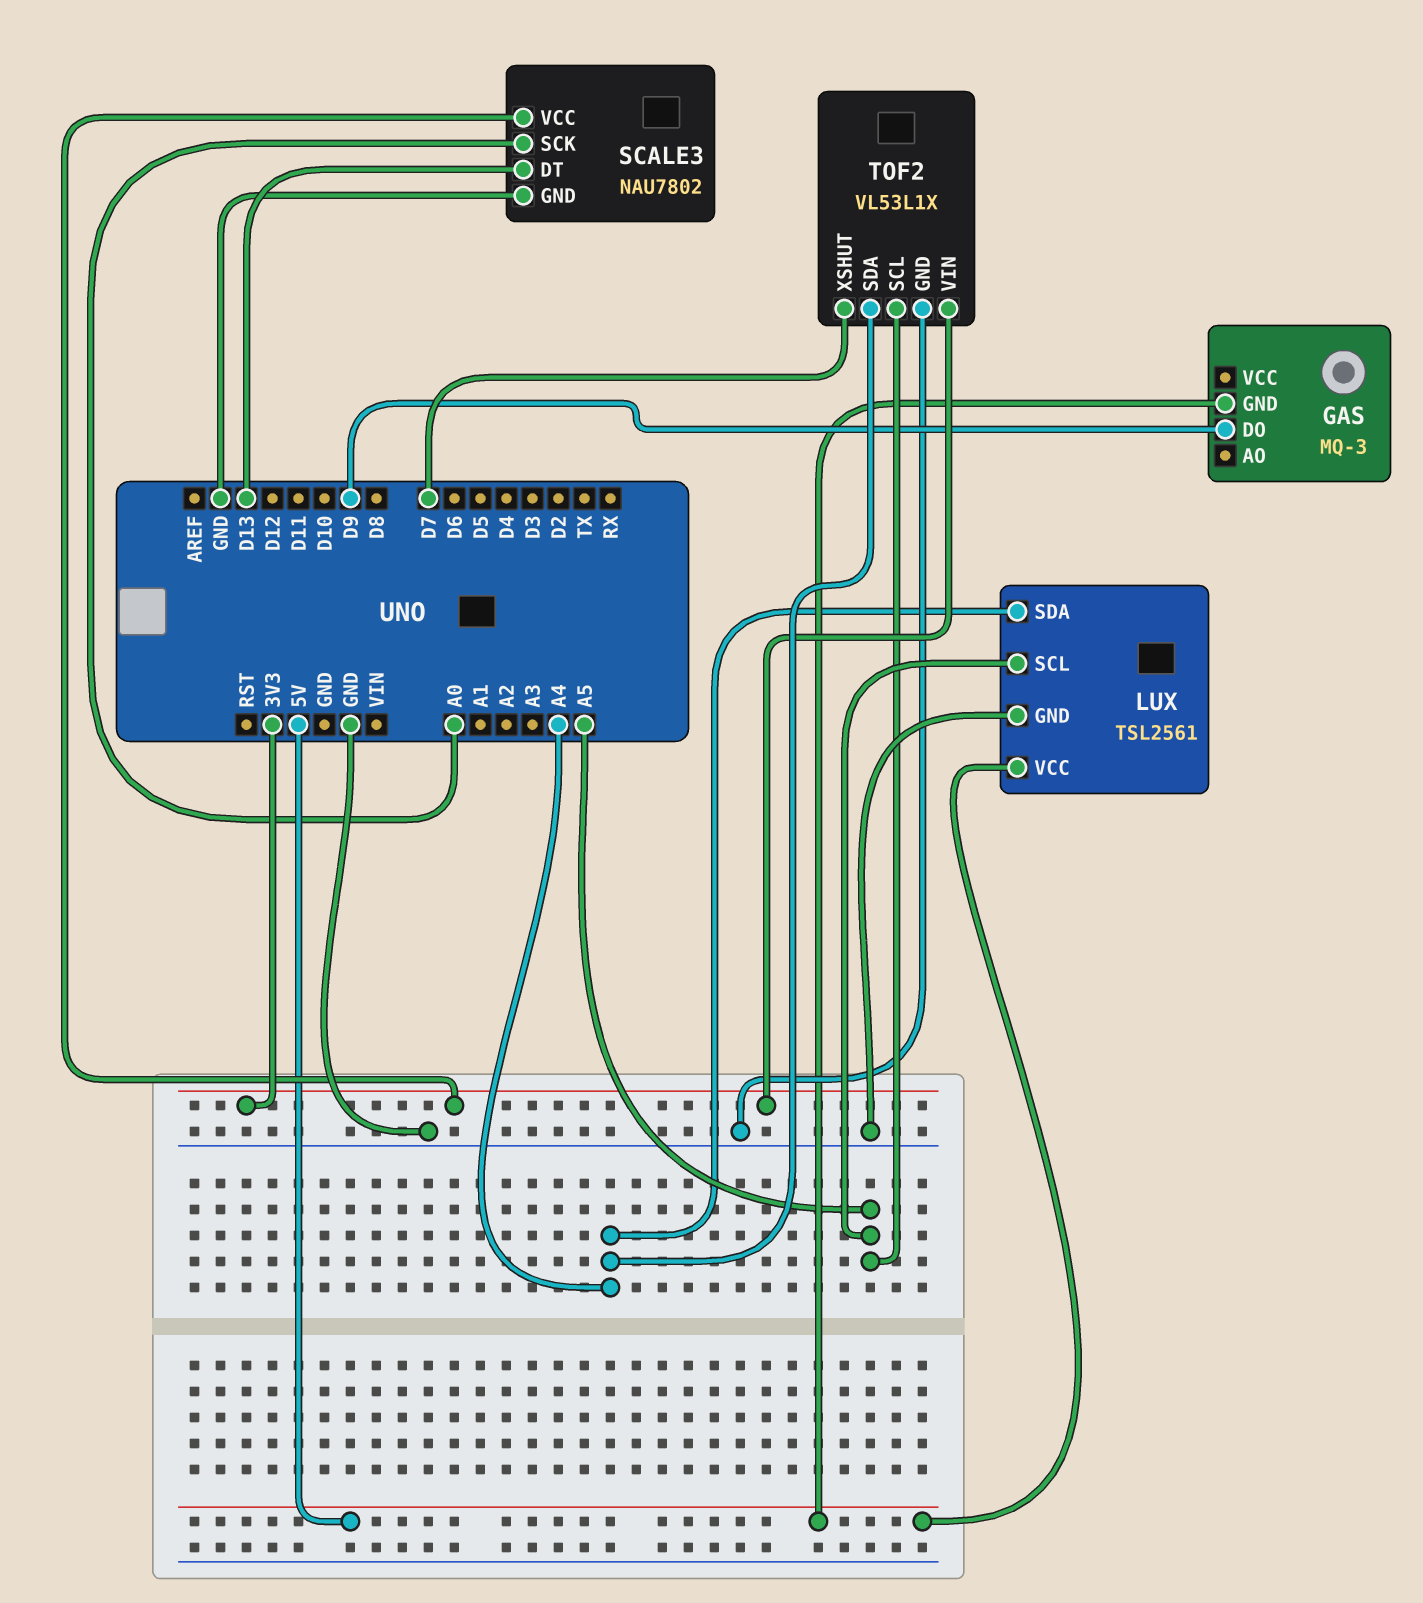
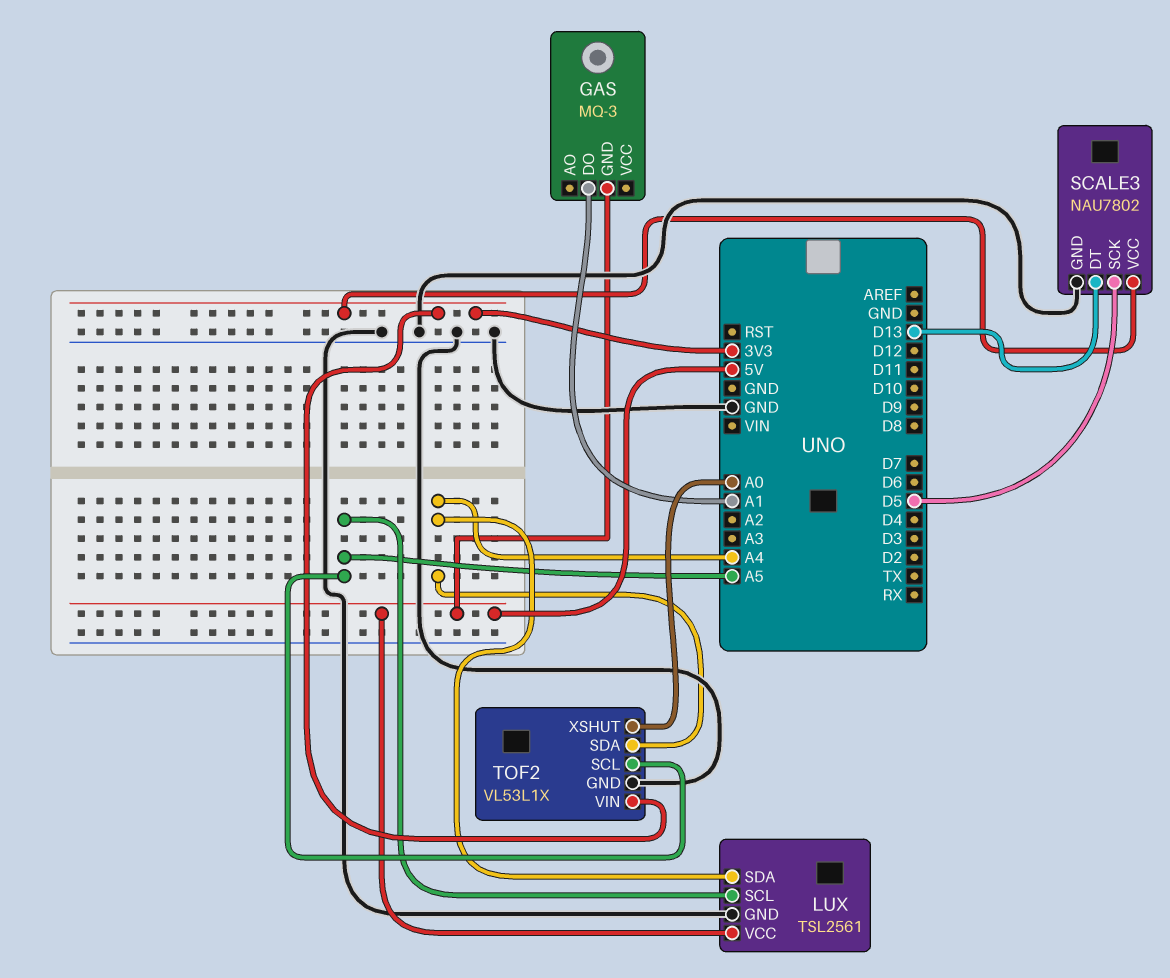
GAS pin DO: D9 -> A1
SCALE3 pin SCK: A0 -> D5
TOF2 pin XSHUT: D7 -> A0

